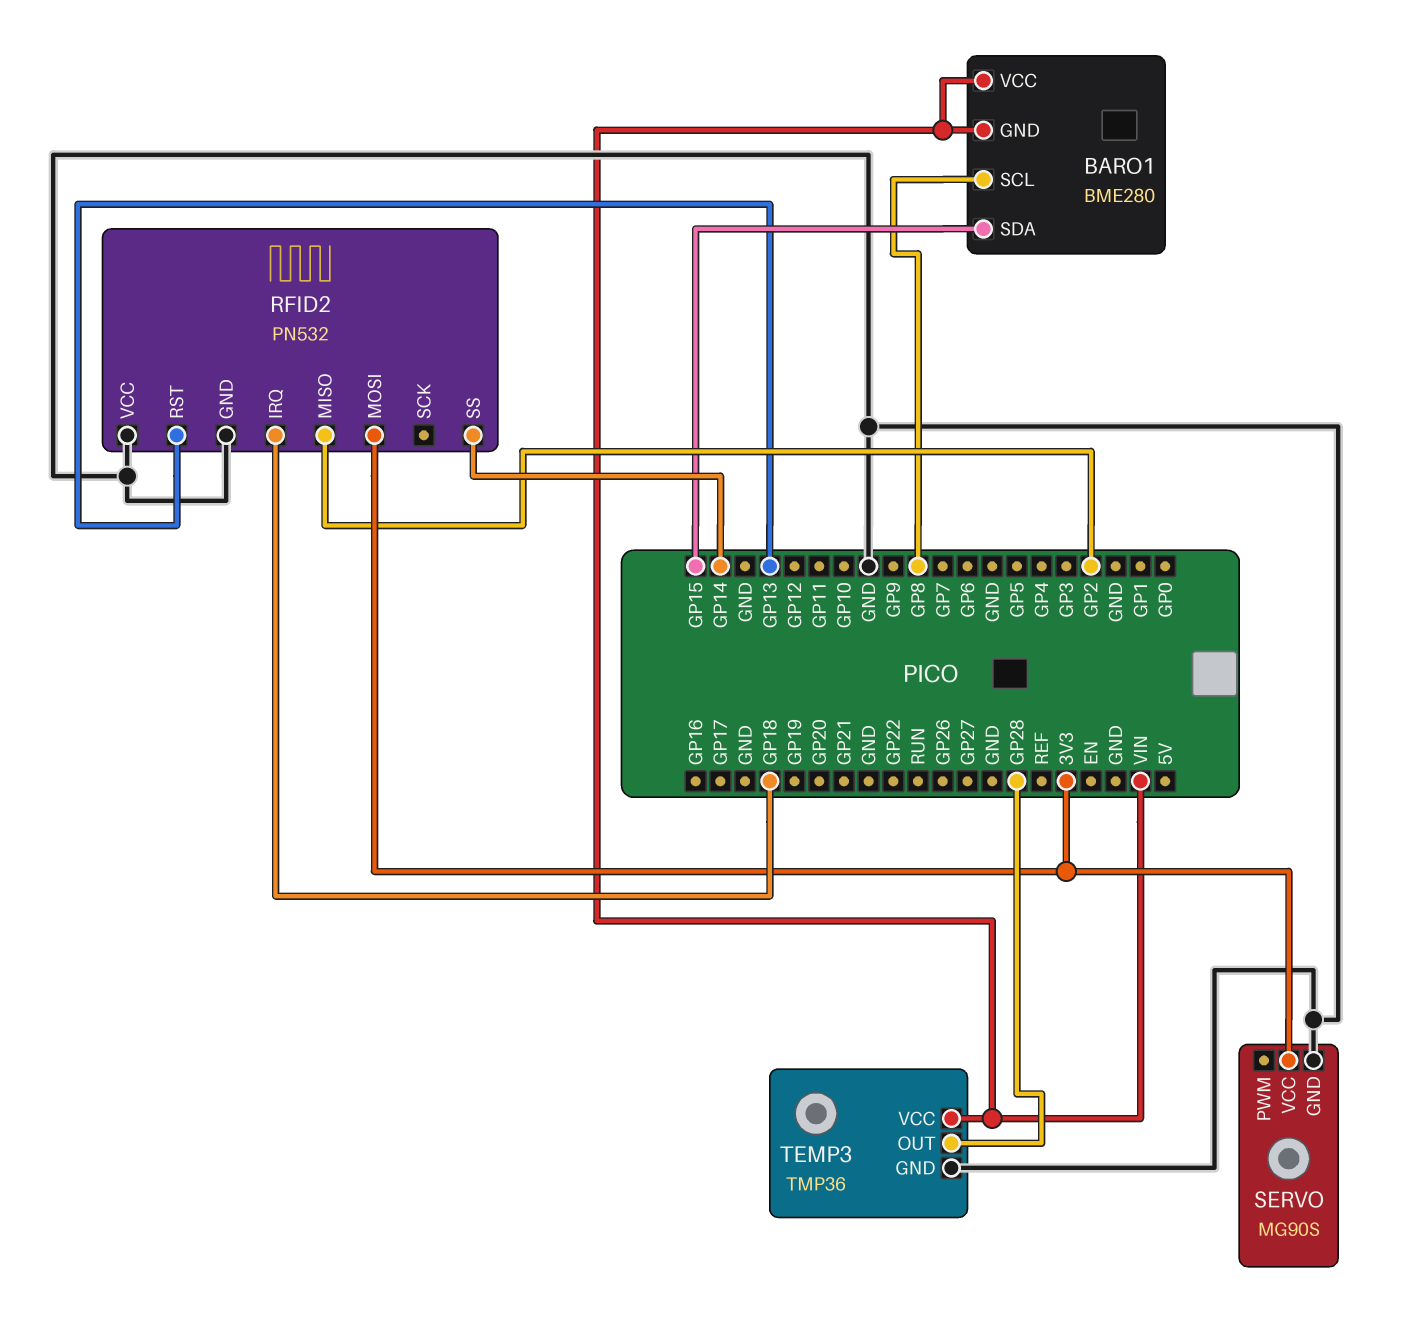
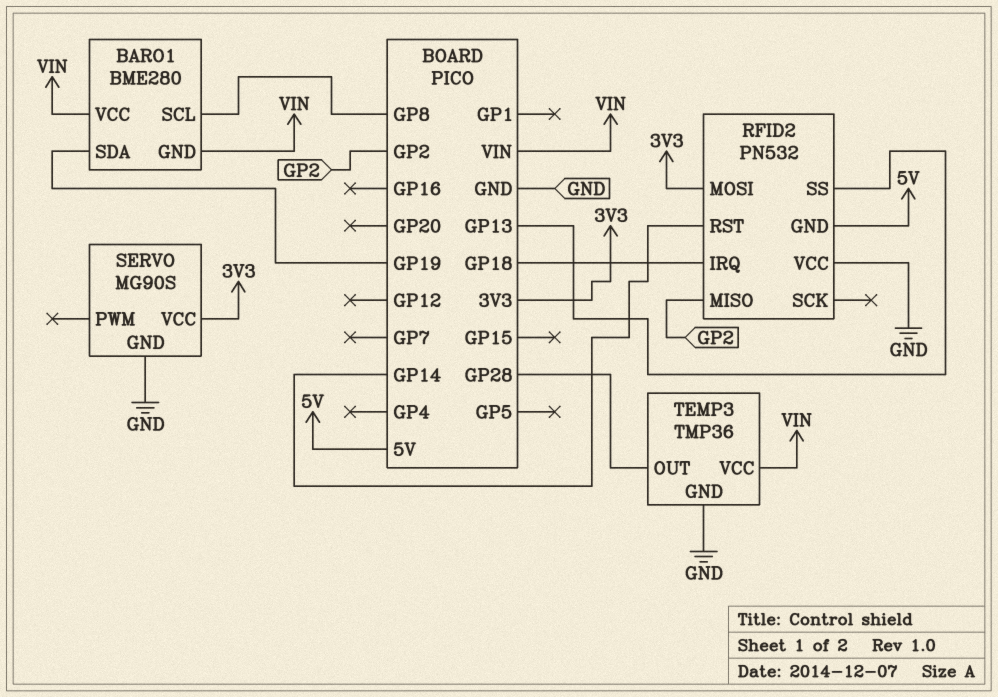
BARO1 pin SDA: GP15 -> GP19
RFID2 pin GND: GND -> 5V
RFID2 pin RST: GP13 -> GP14
RFID2 pin SS: GP14 -> GP13

